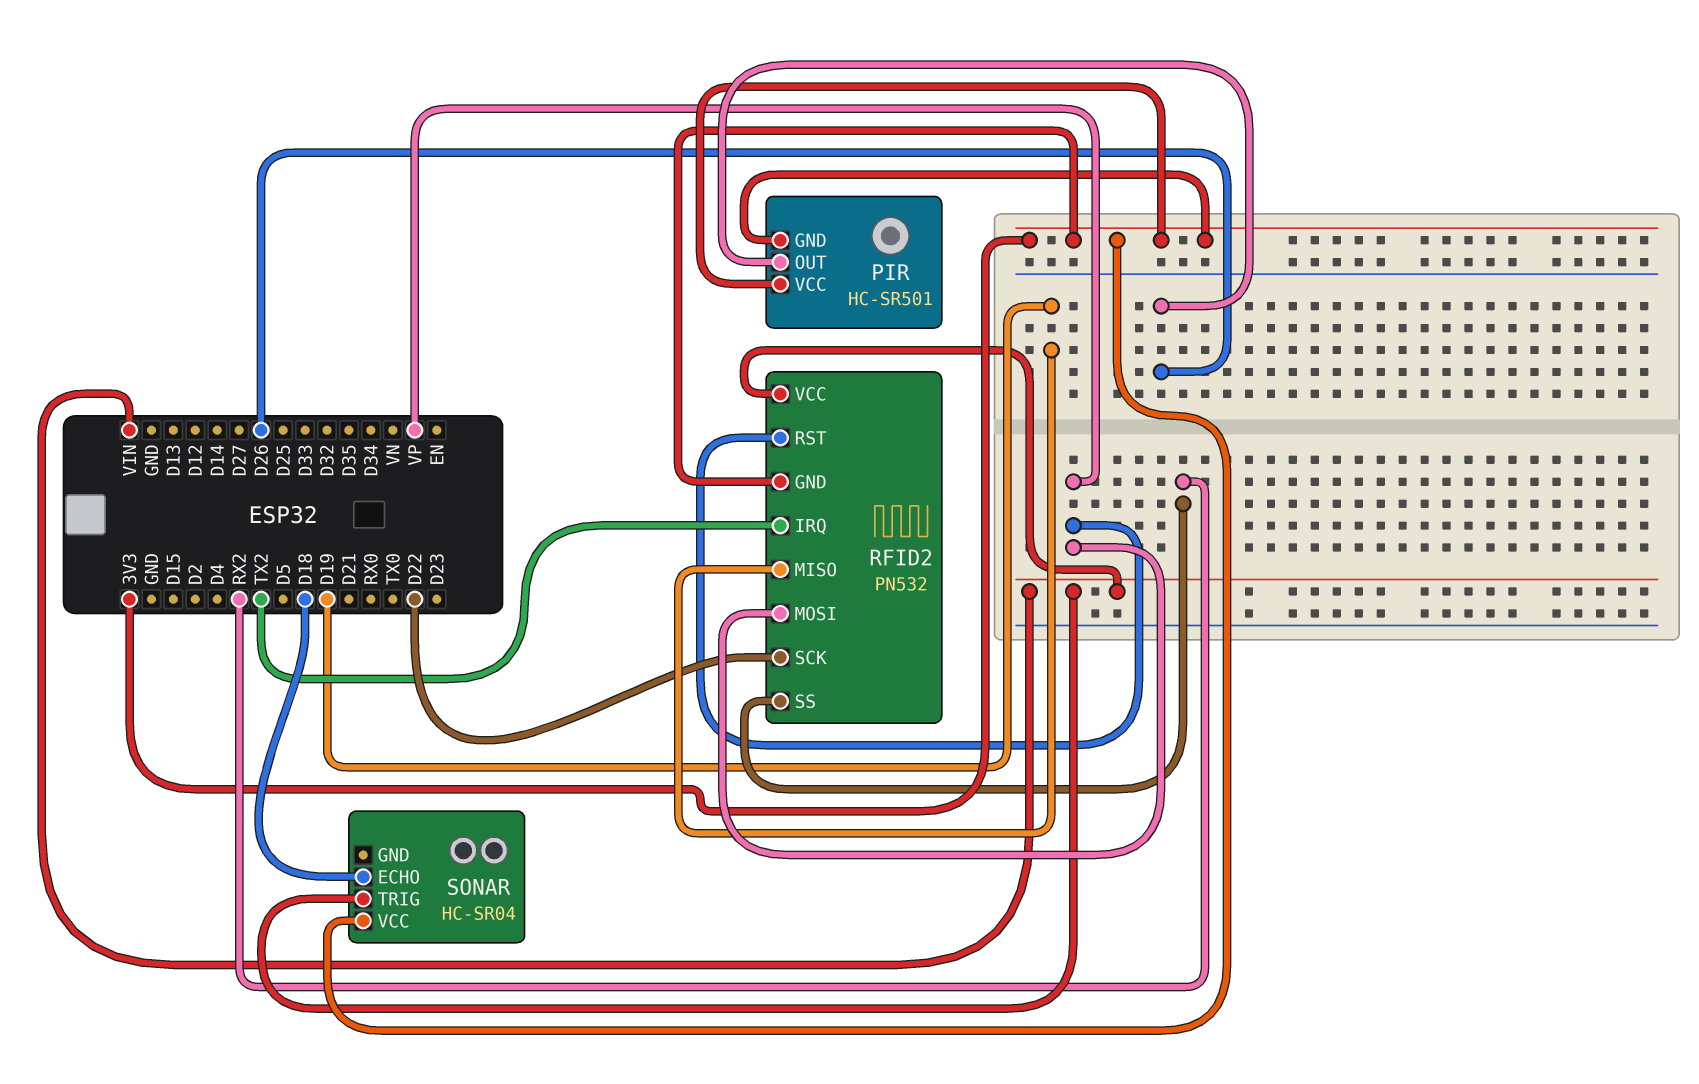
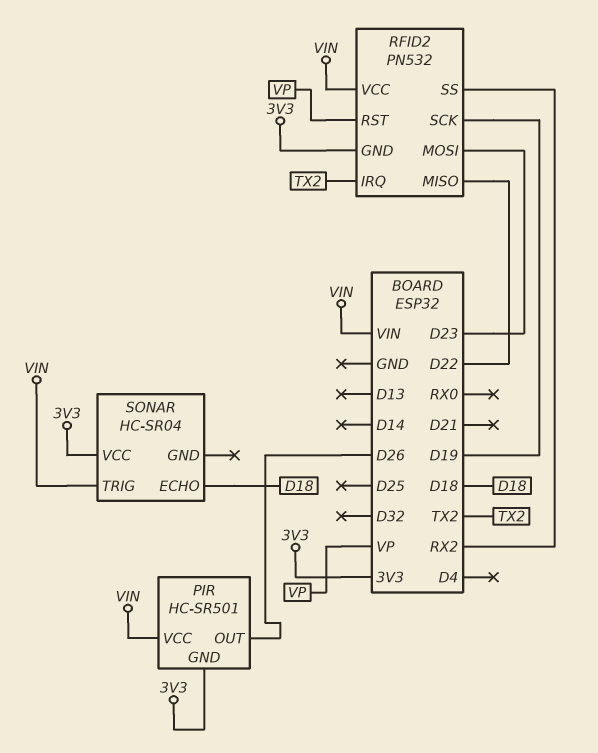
PIR pin VCC: 3V3 -> VIN
RFID2 pin MISO: D19 -> D22
RFID2 pin MOSI: VP -> D23
RFID2 pin SCK: D22 -> D19

